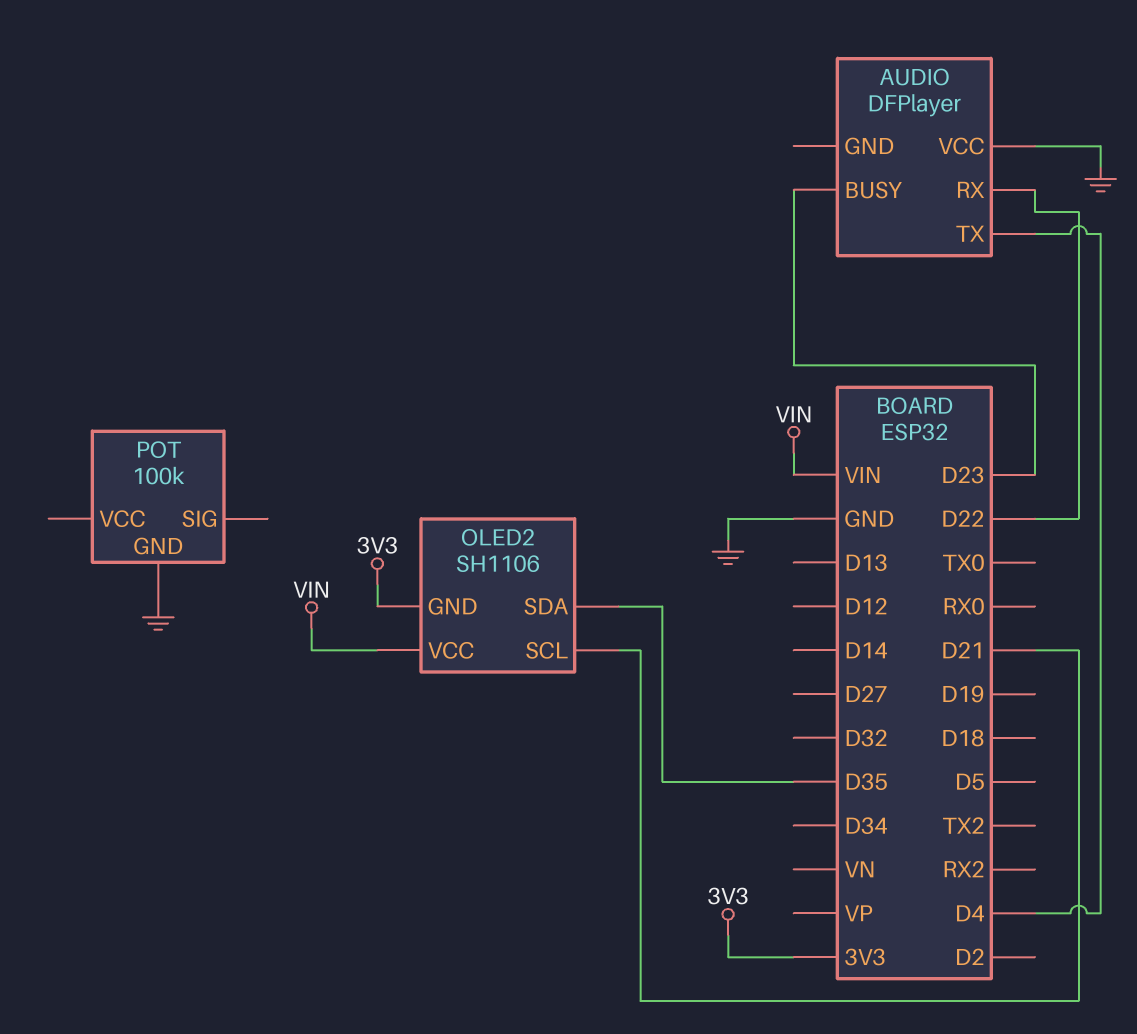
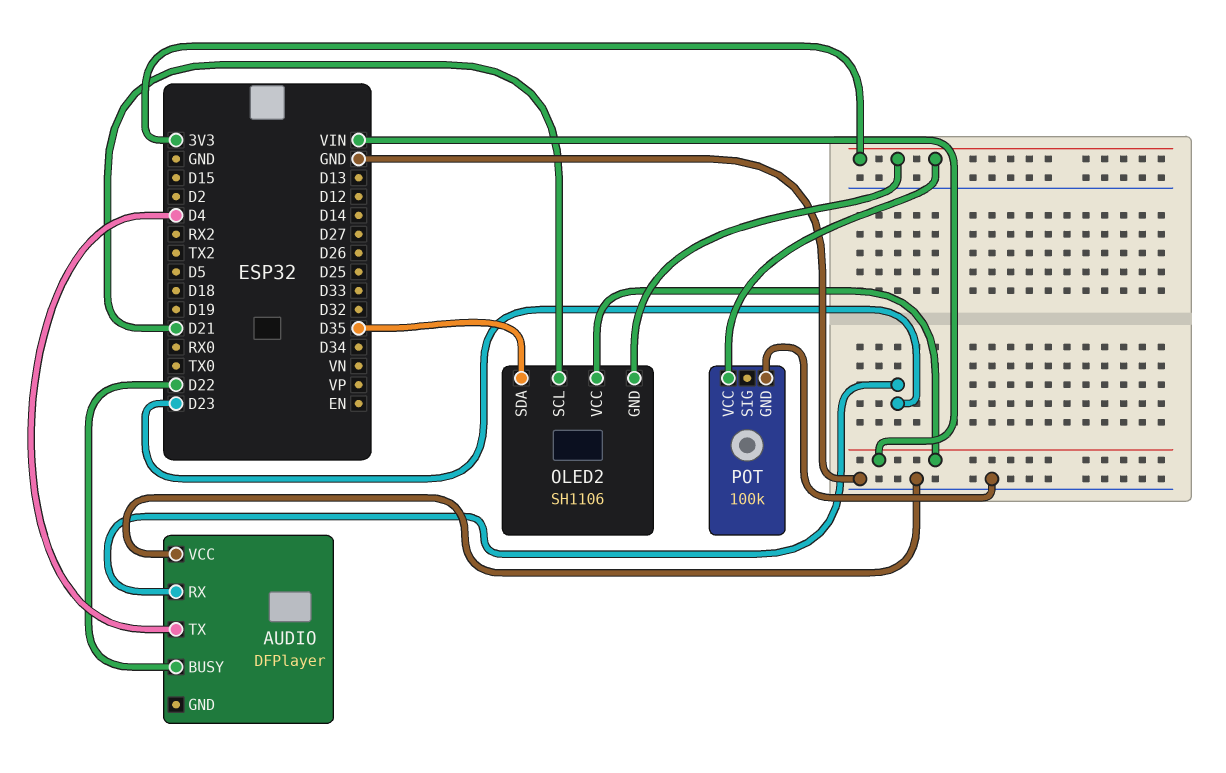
AUDIO pin BUSY: D23 -> D22
AUDIO pin RX: D22 -> D23
POT pin VCC: none -> 3V3

